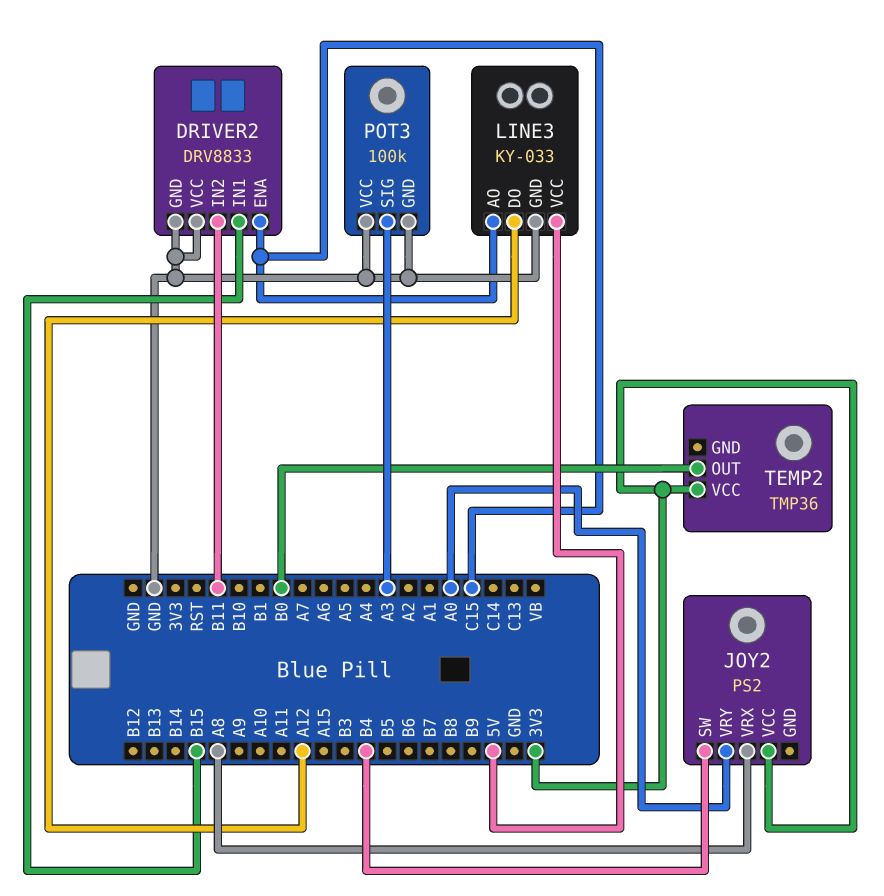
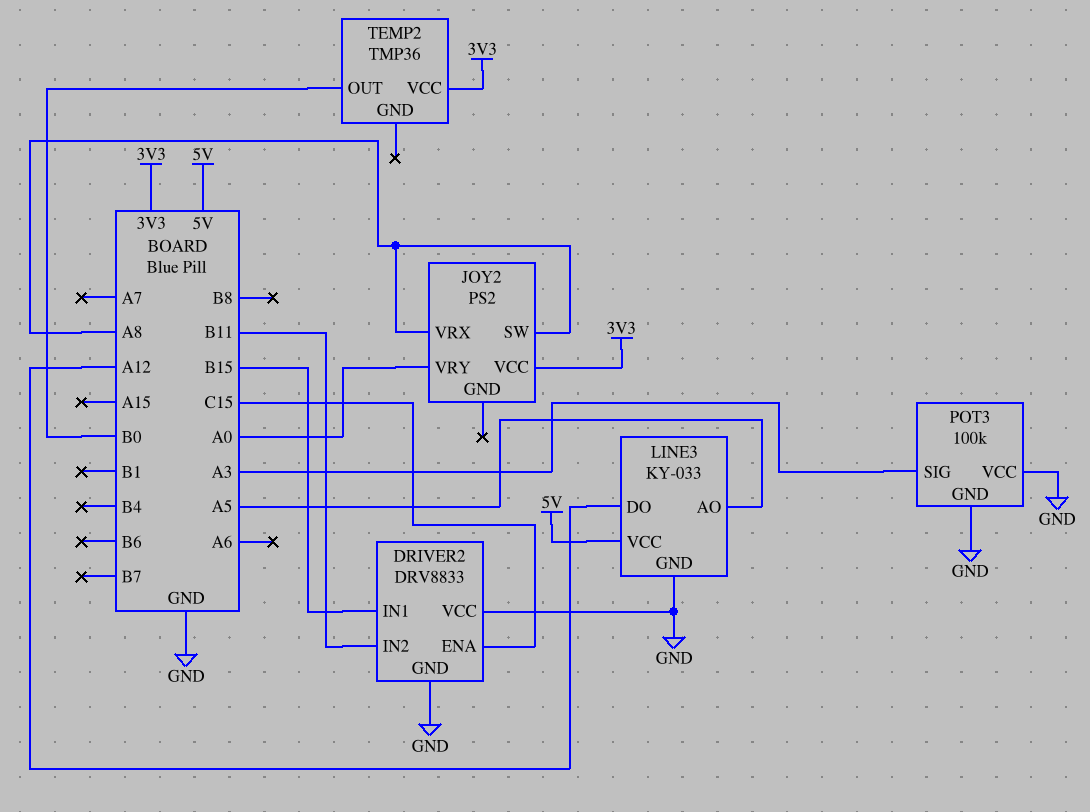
JOY2 pin SW: B4 -> A8
LINE3 pin AO: C15 -> A5

